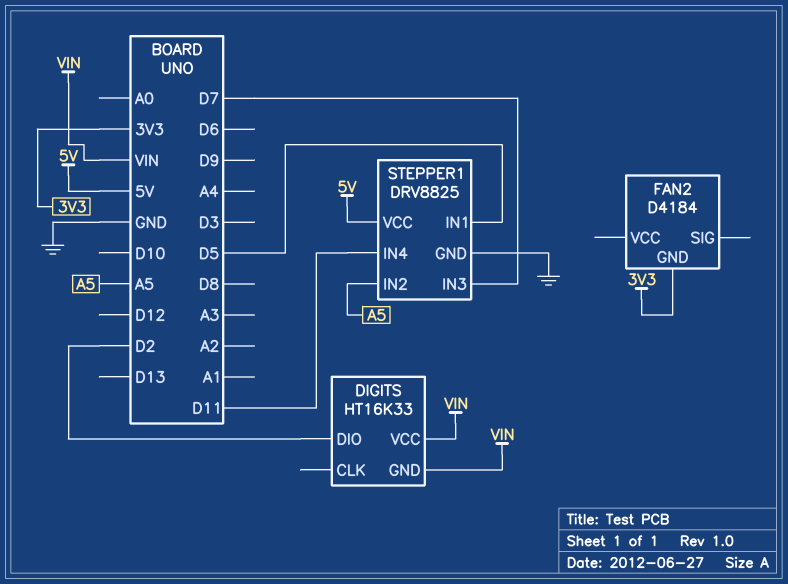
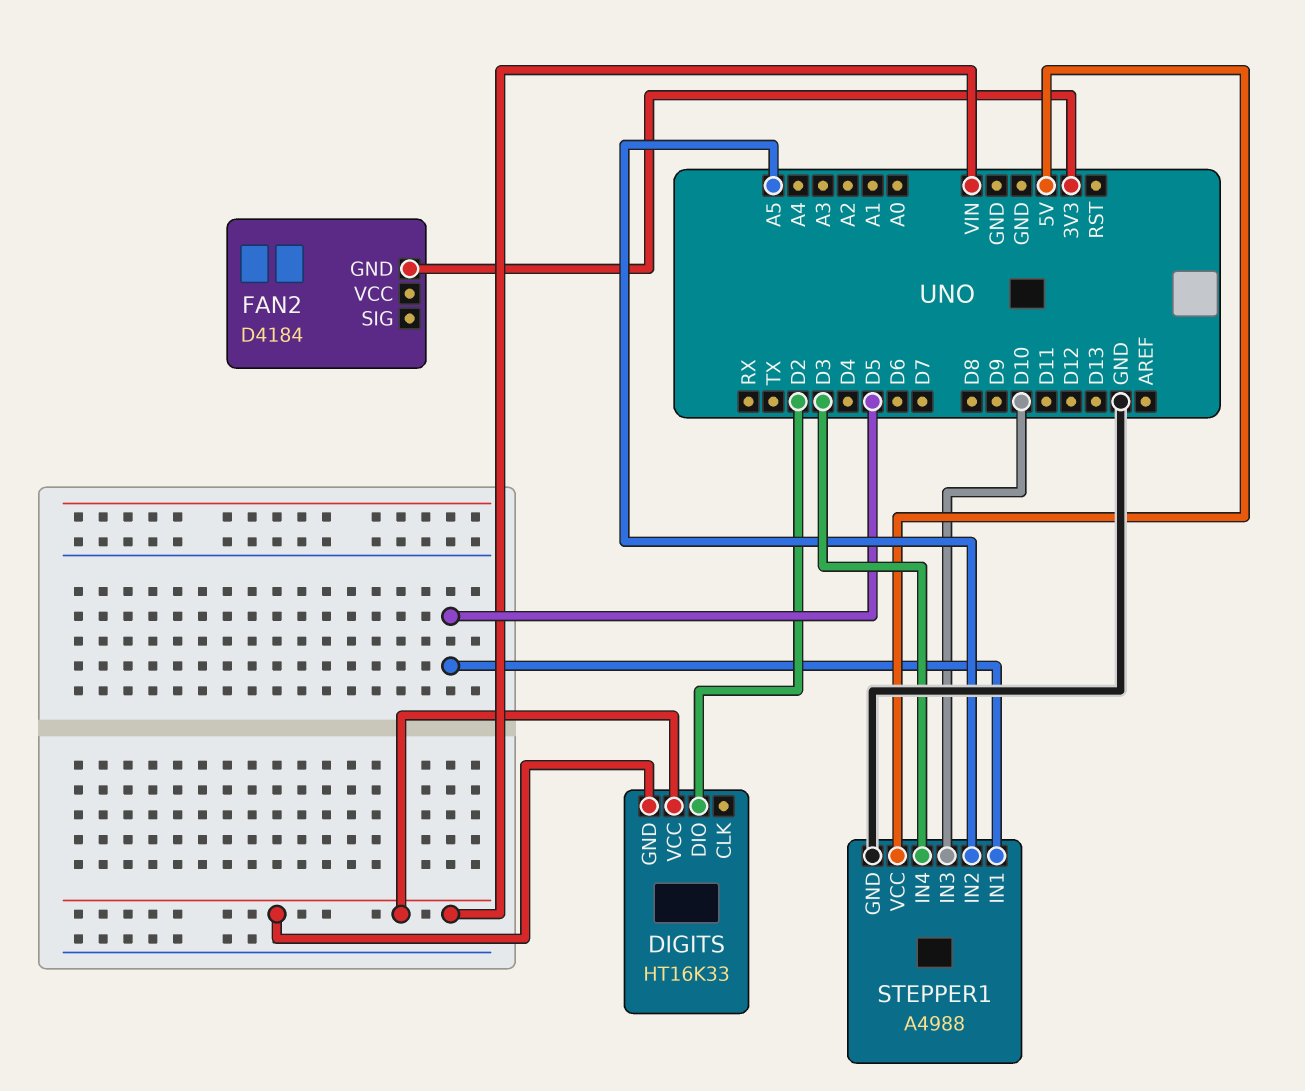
STEPPER1: DRV8825 -> A4988
STEPPER1 pin IN3: D7 -> D10
STEPPER1 pin IN4: D11 -> D3

